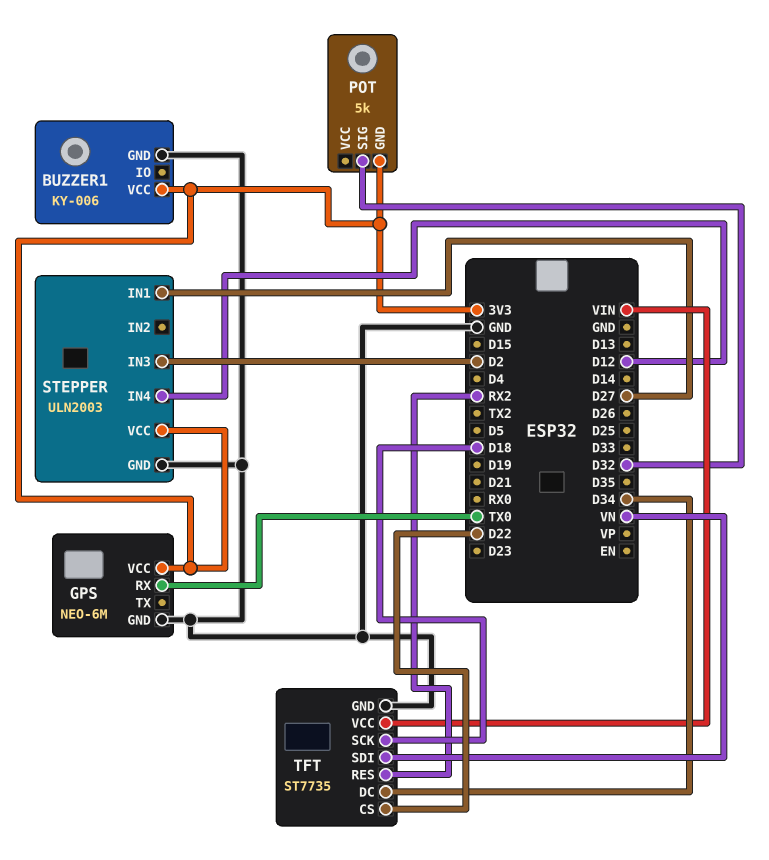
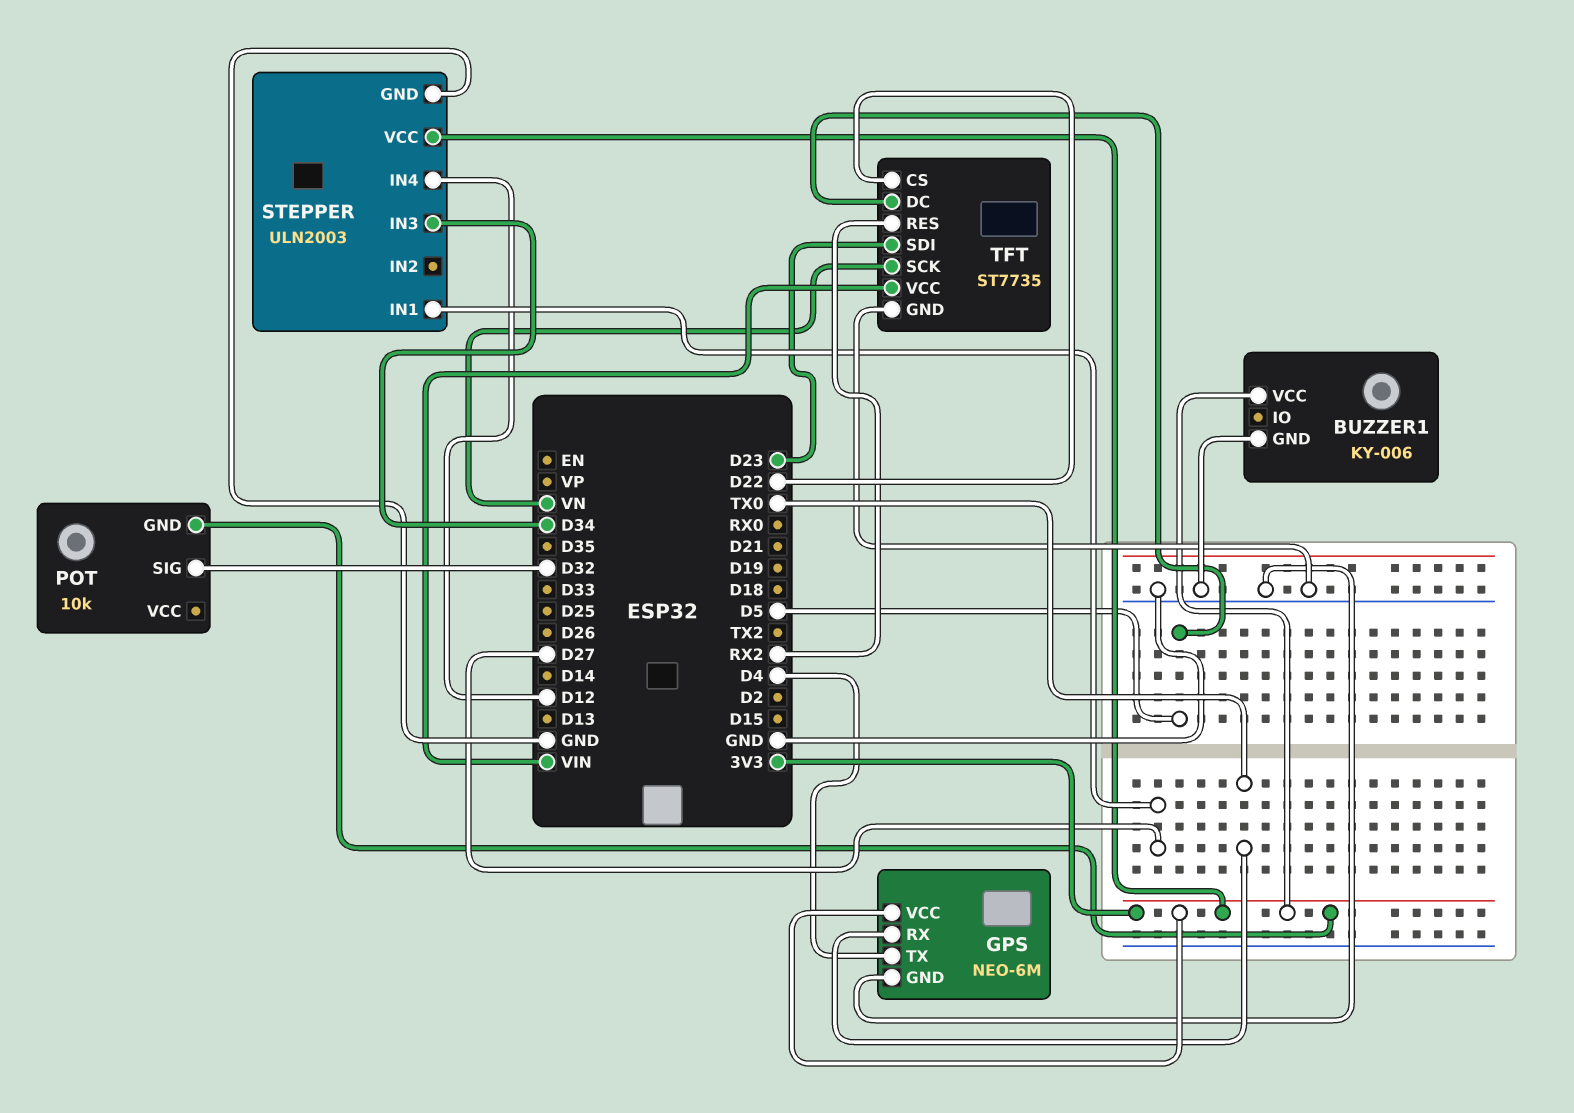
GPS pin TX: none -> D4
POT: 5k -> 10k
STEPPER pin IN3: D2 -> D34
TFT pin DC: D34 -> D5
TFT pin SCK: D18 -> VN
TFT pin SDI: VN -> D23

